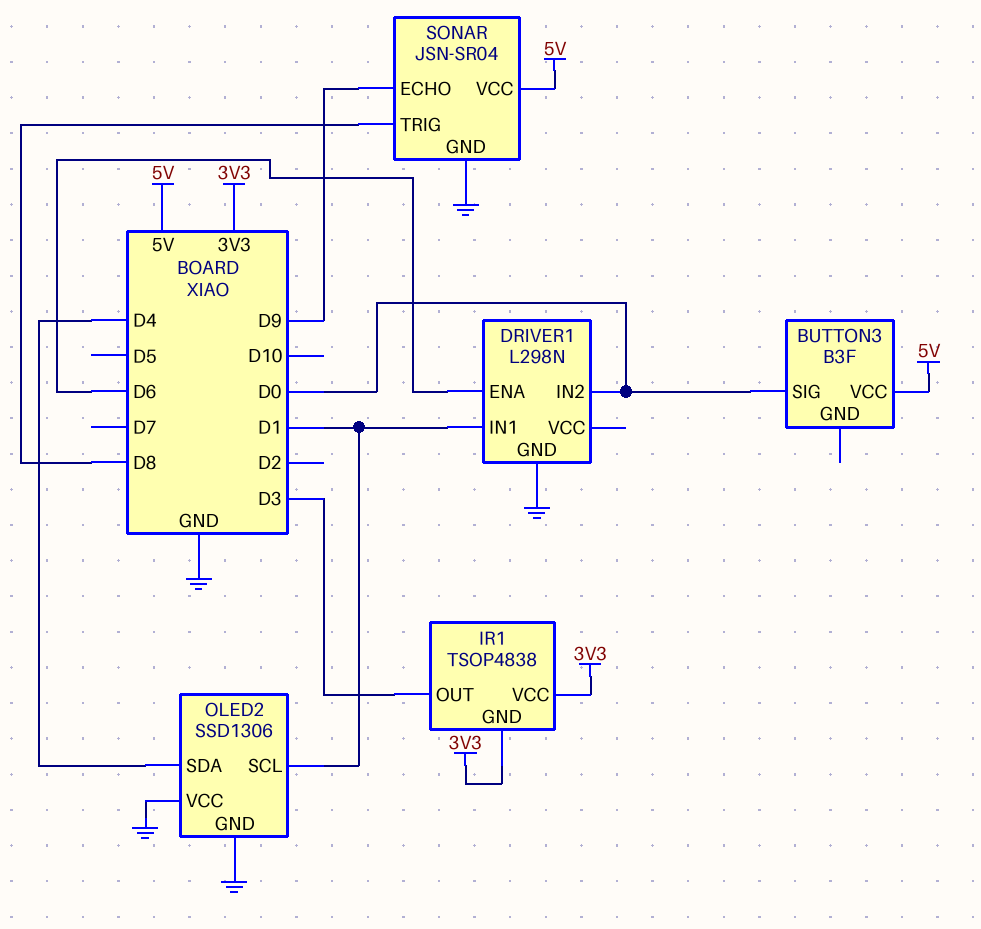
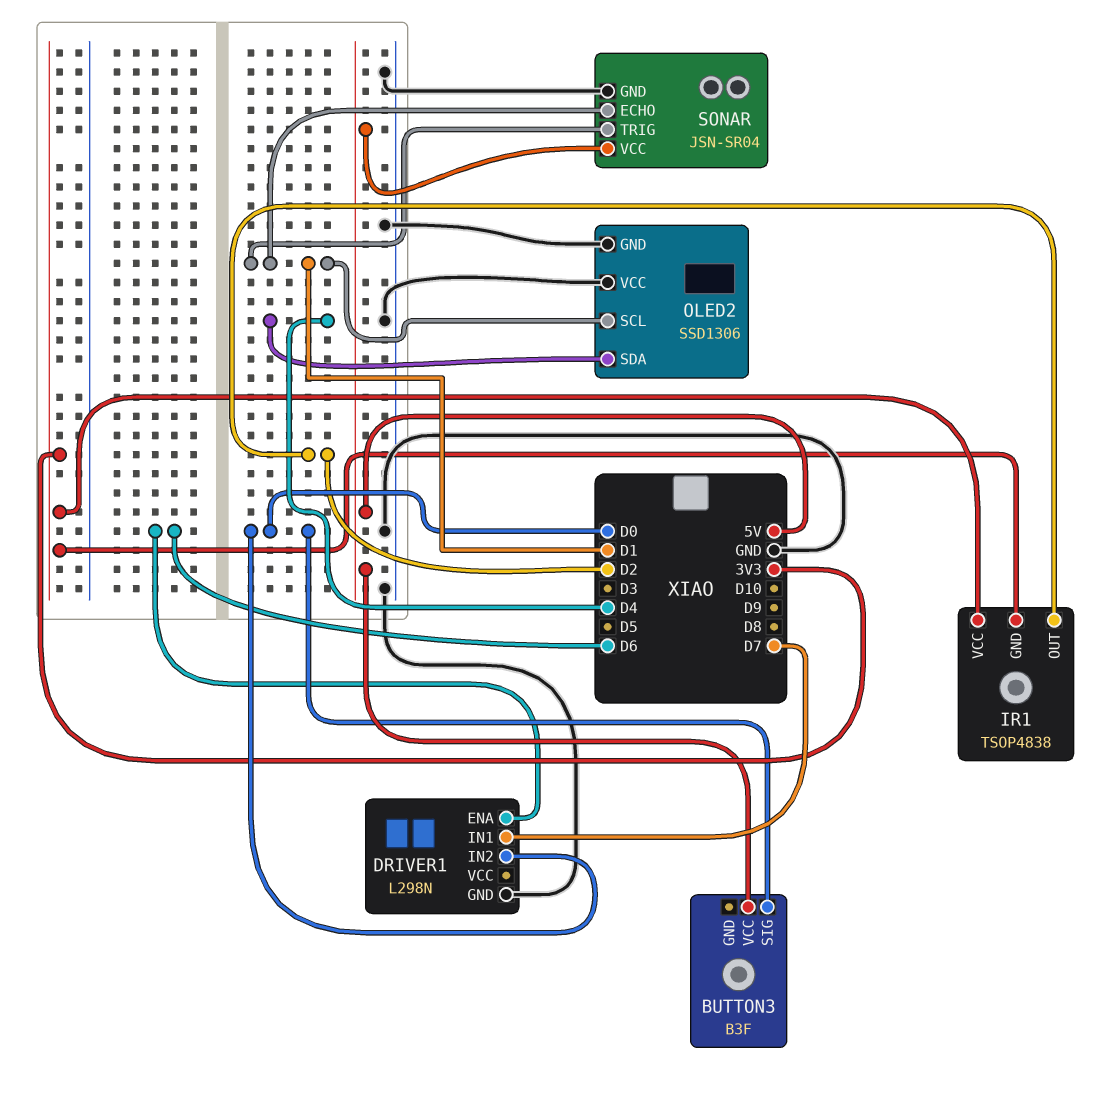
DRIVER1 pin IN1: D1 -> D7
IR1 pin OUT: D3 -> D2
SONAR pin ECHO: D9 -> D1
SONAR pin TRIG: D8 -> D1

